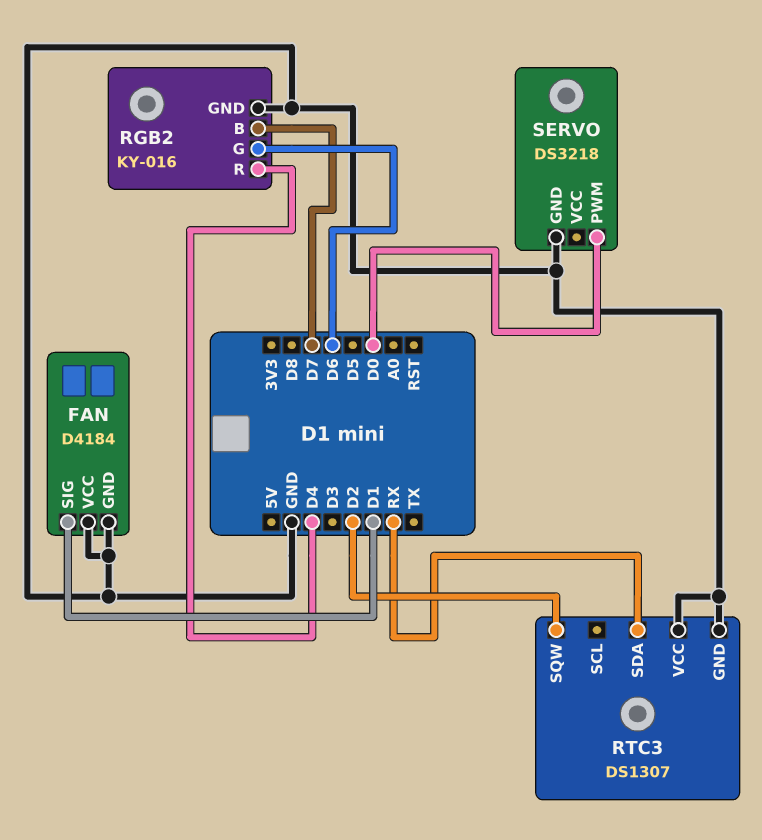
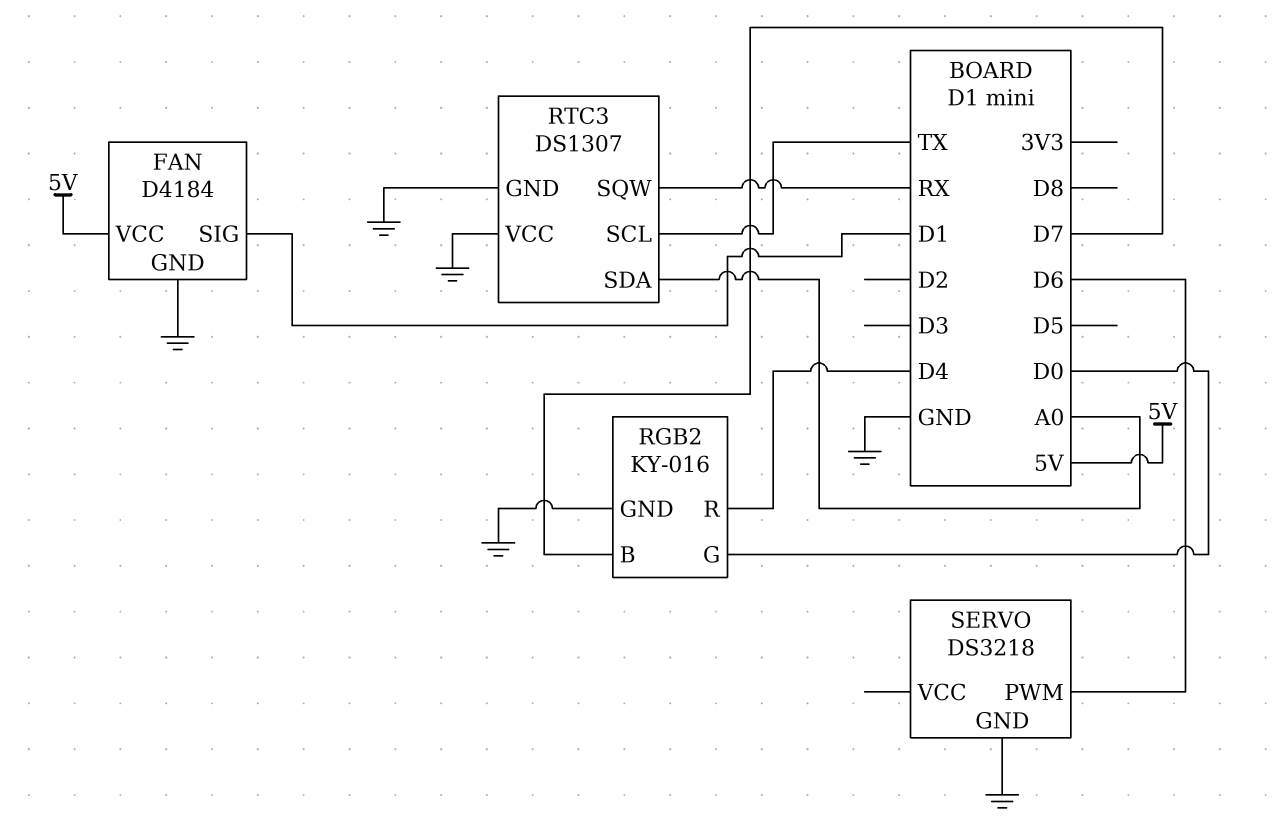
FAN pin VCC: GND -> 5V
RGB2 pin G: D6 -> D0
RTC3 pin SCL: none -> TX
RTC3 pin SDA: RX -> A0
RTC3 pin SQW: D2 -> RX
SERVO pin PWM: D0 -> D6

